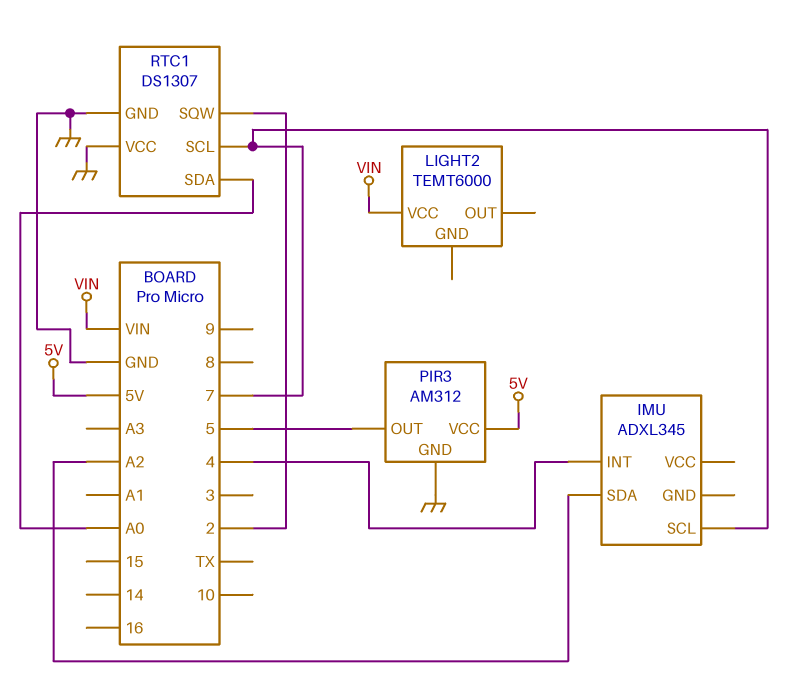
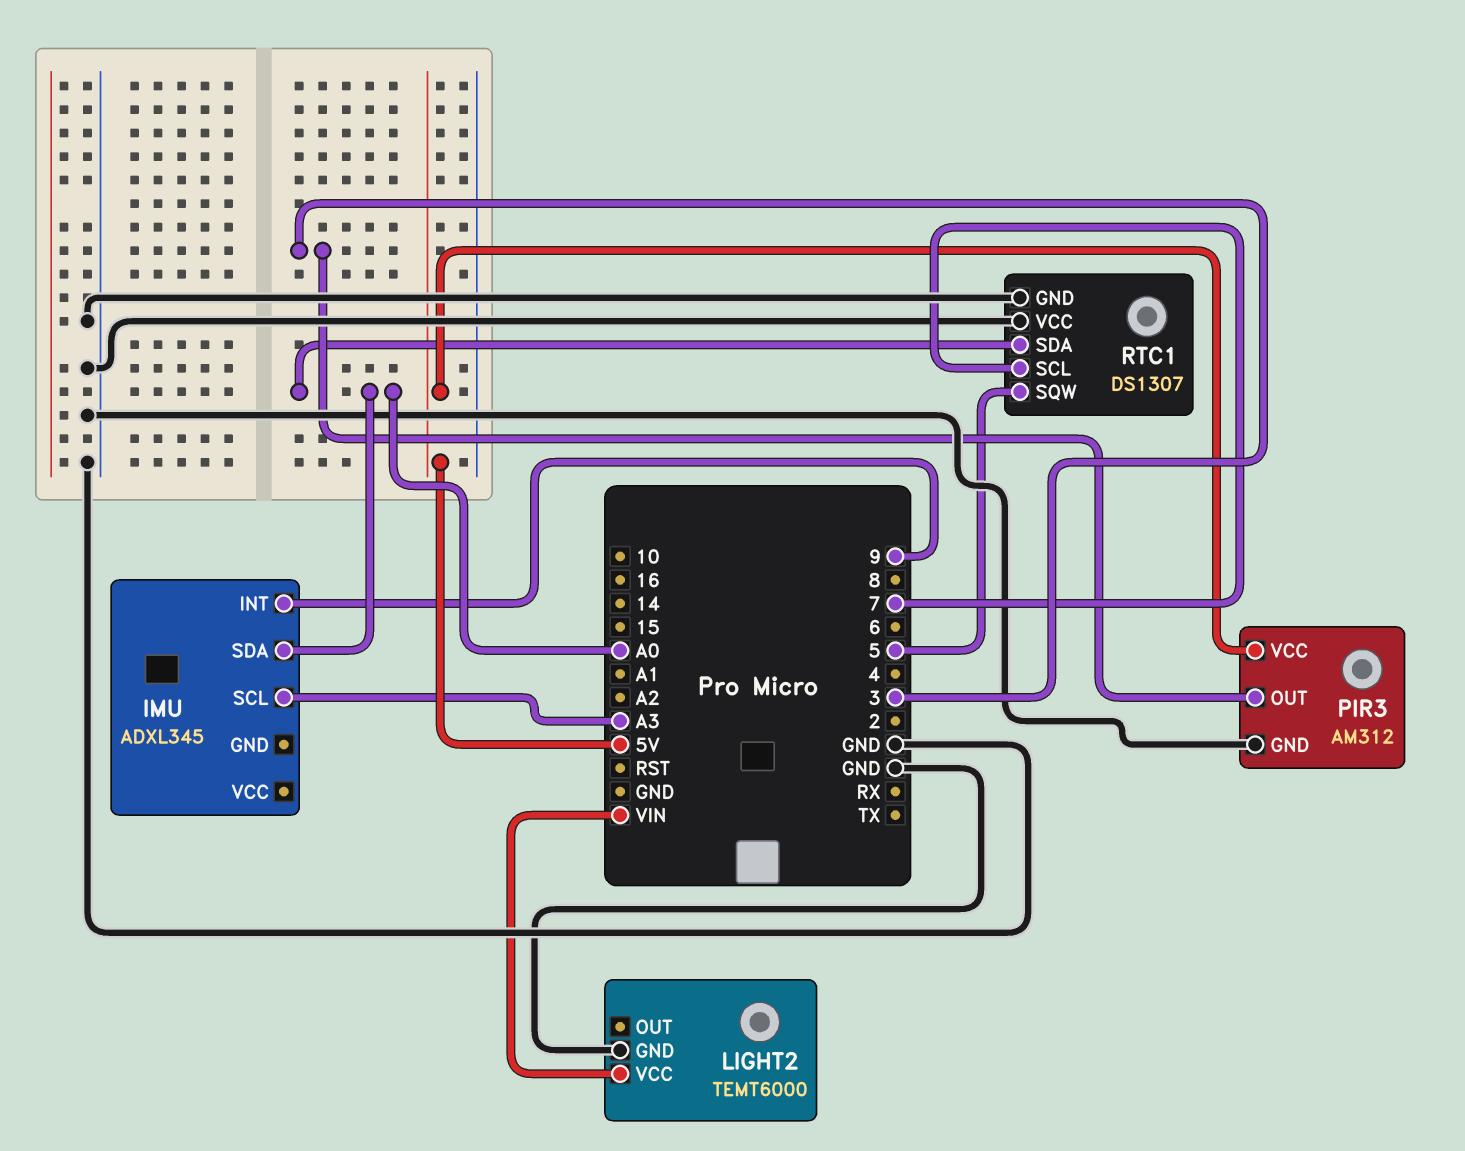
IMU pin INT: 4 -> 9
IMU pin SCL: 7 -> A3
IMU pin SDA: A2 -> A0
LIGHT2 pin GND: none -> GND
PIR3 pin OUT: 5 -> 3
RTC1 pin SQW: 2 -> 5

